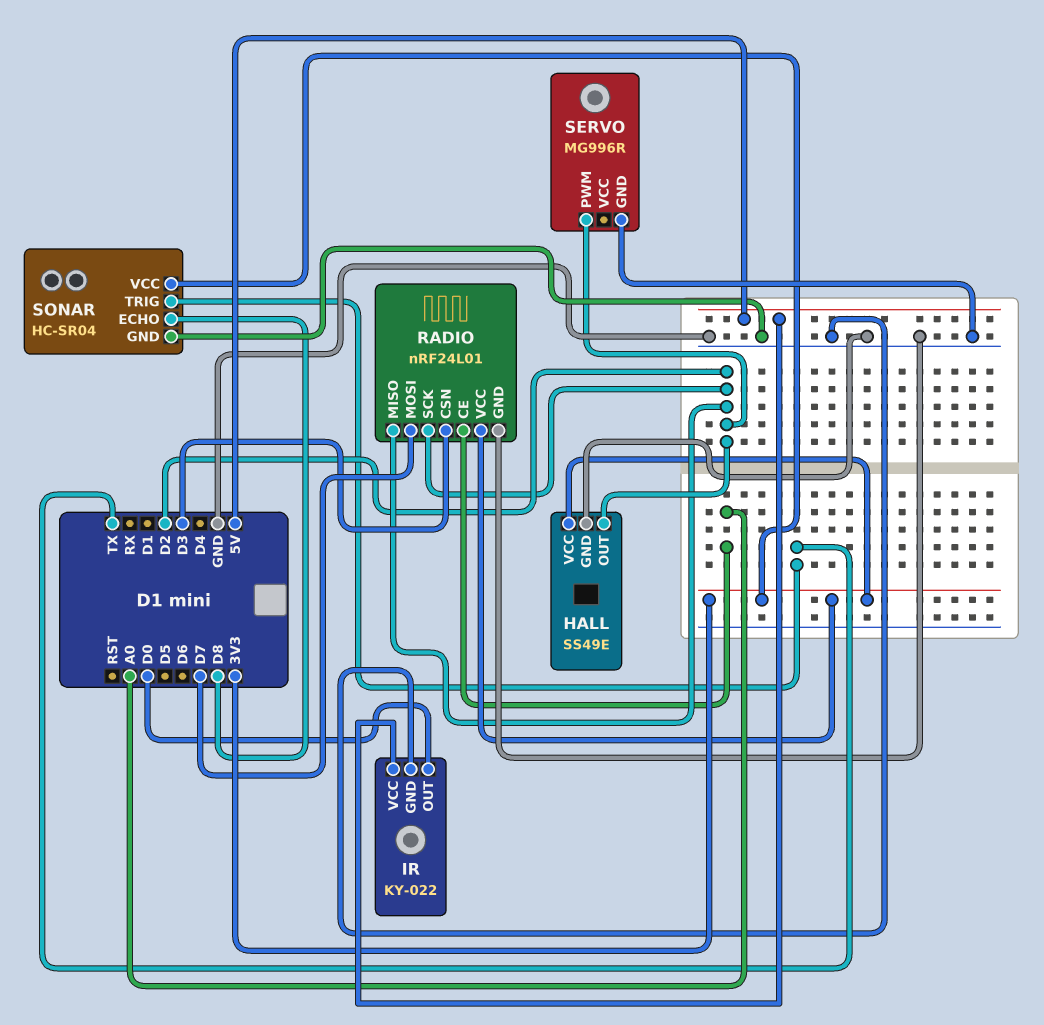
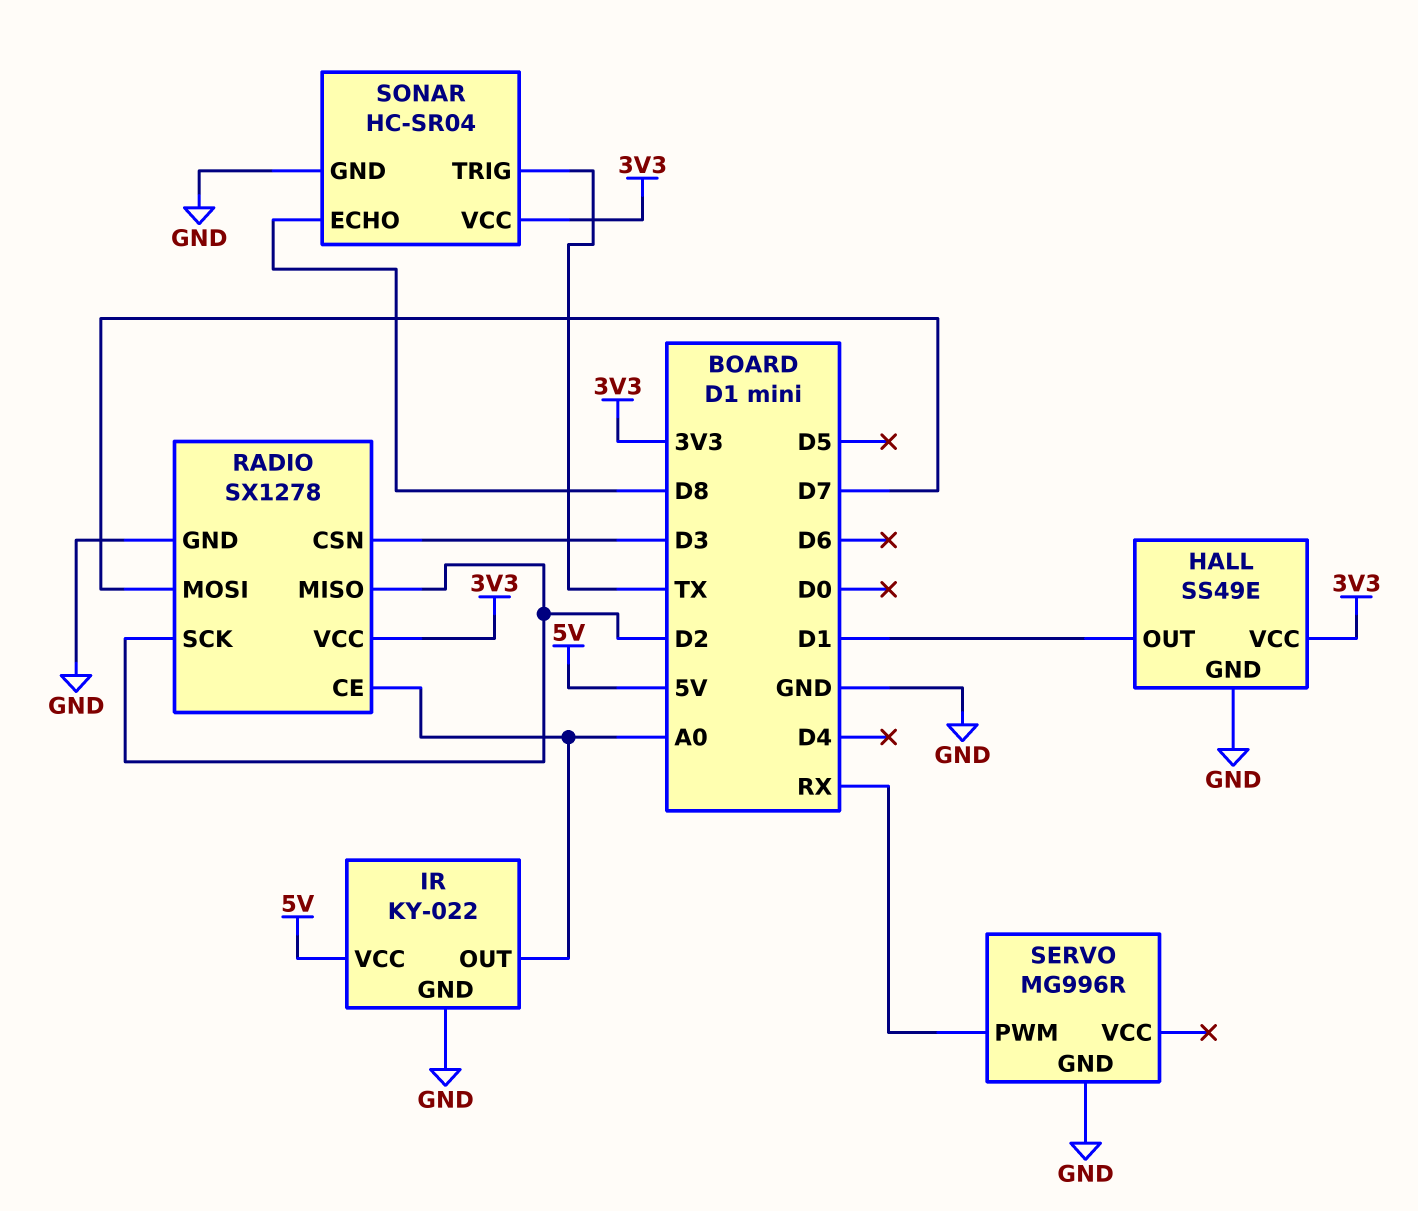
HALL pin OUT: D2 -> D1
IR pin OUT: D0 -> A0
RADIO: nRF24L01 -> SX1278
SERVO pin PWM: D2 -> RX

